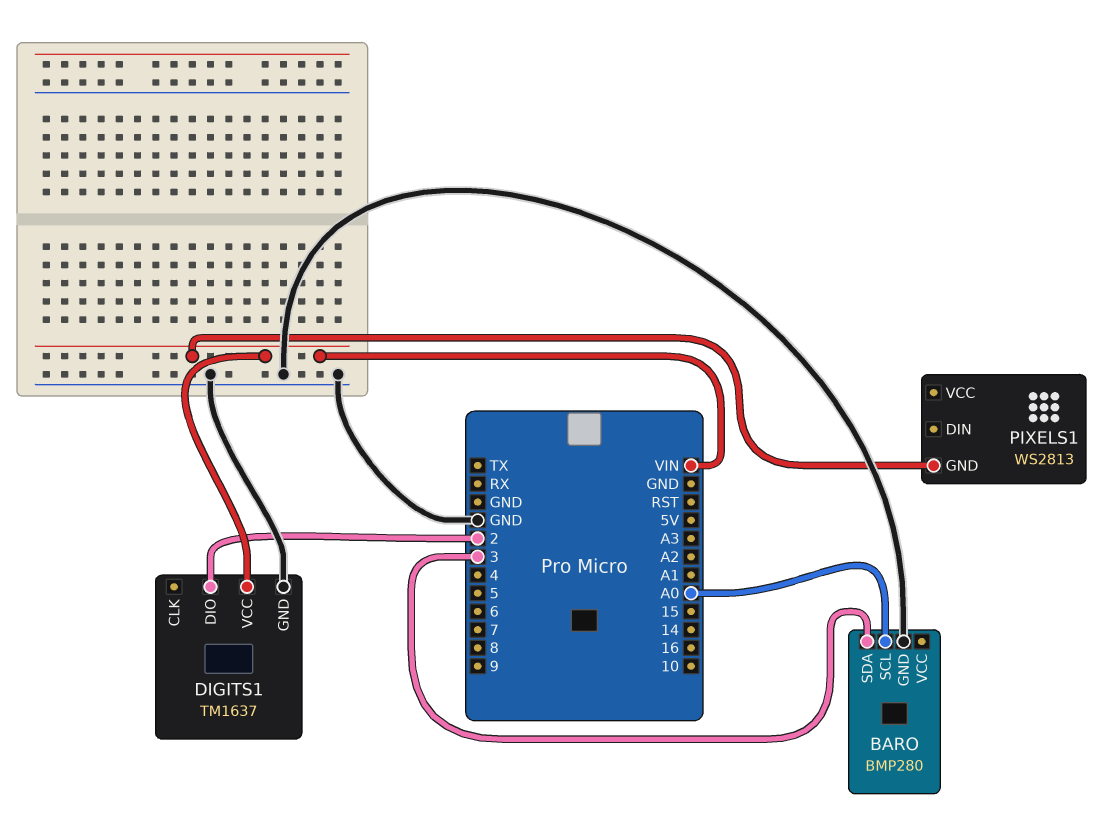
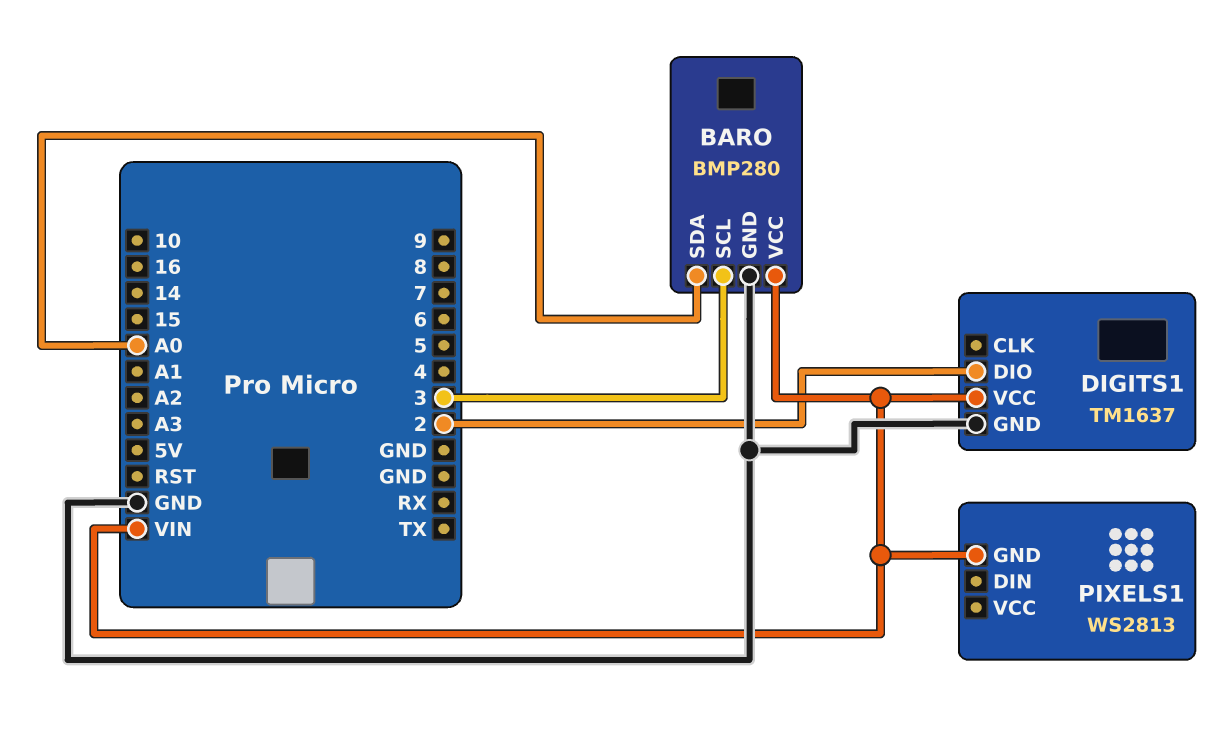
BARO pin SCL: A0 -> 3
BARO pin SDA: 3 -> A0
BARO pin VCC: none -> VIN

